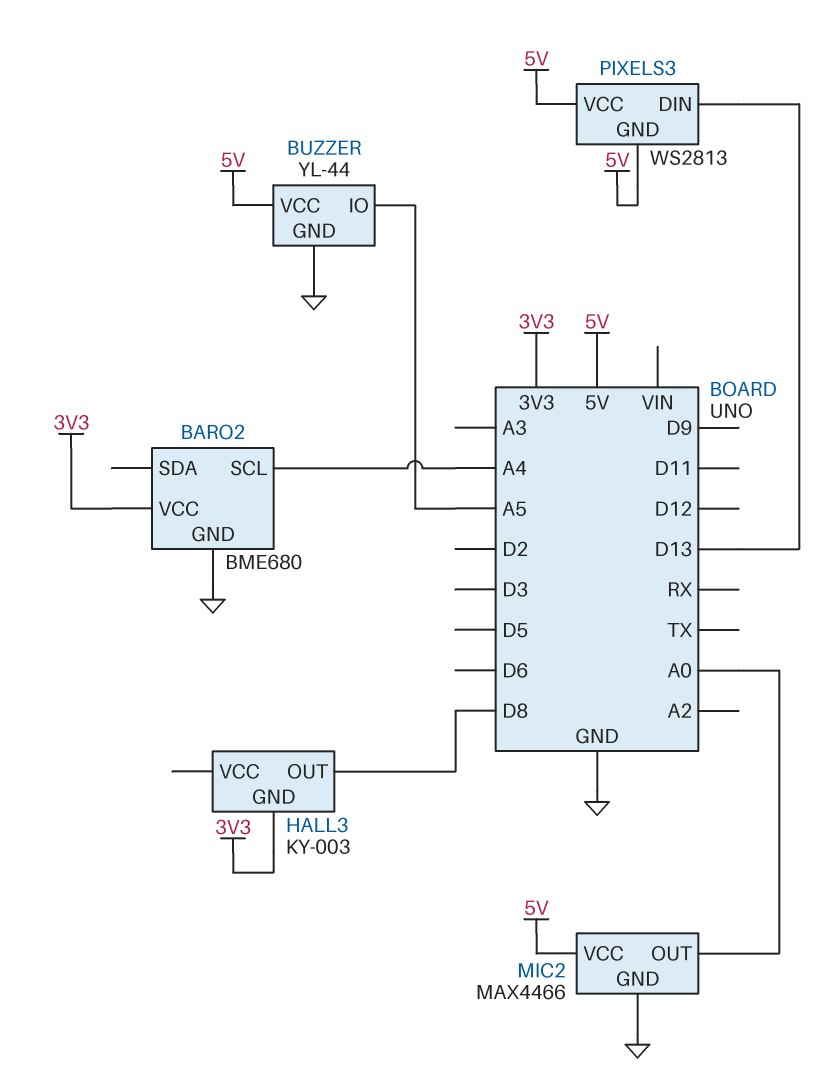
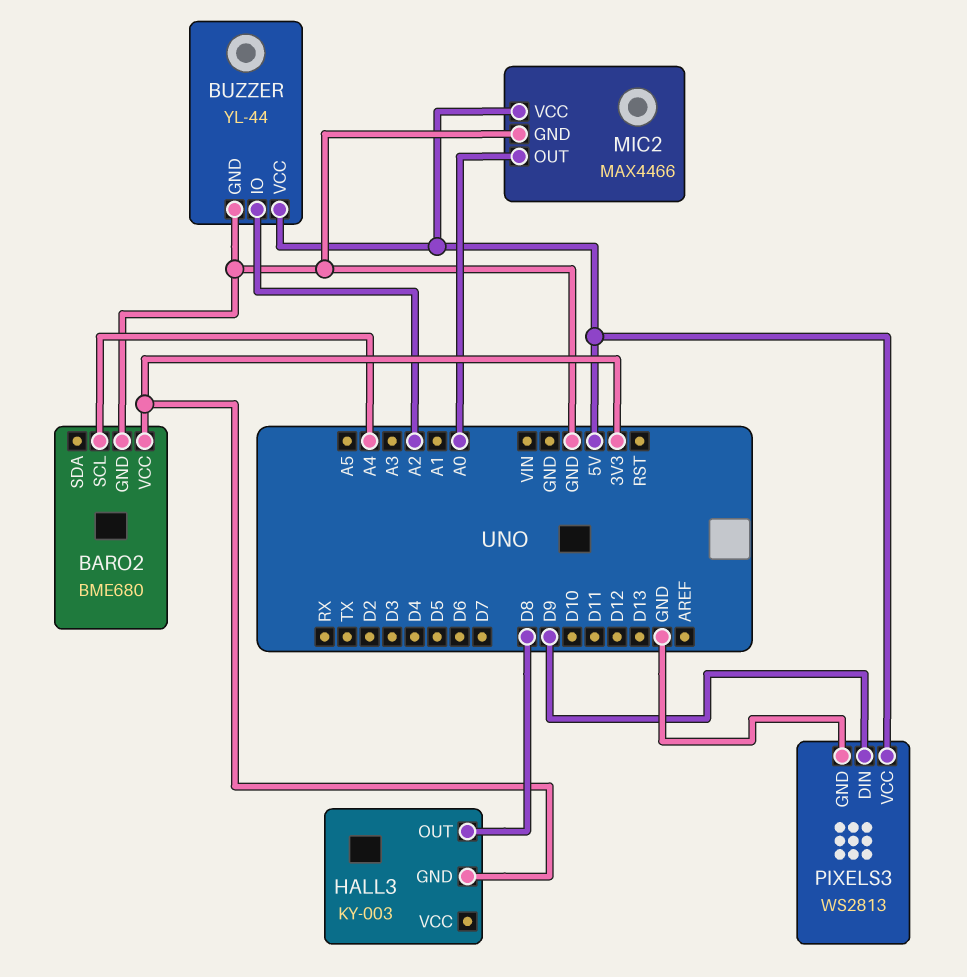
BUZZER pin IO: A5 -> A2
PIXELS3 pin DIN: D13 -> D9
PIXELS3 pin GND: 5V -> GND

